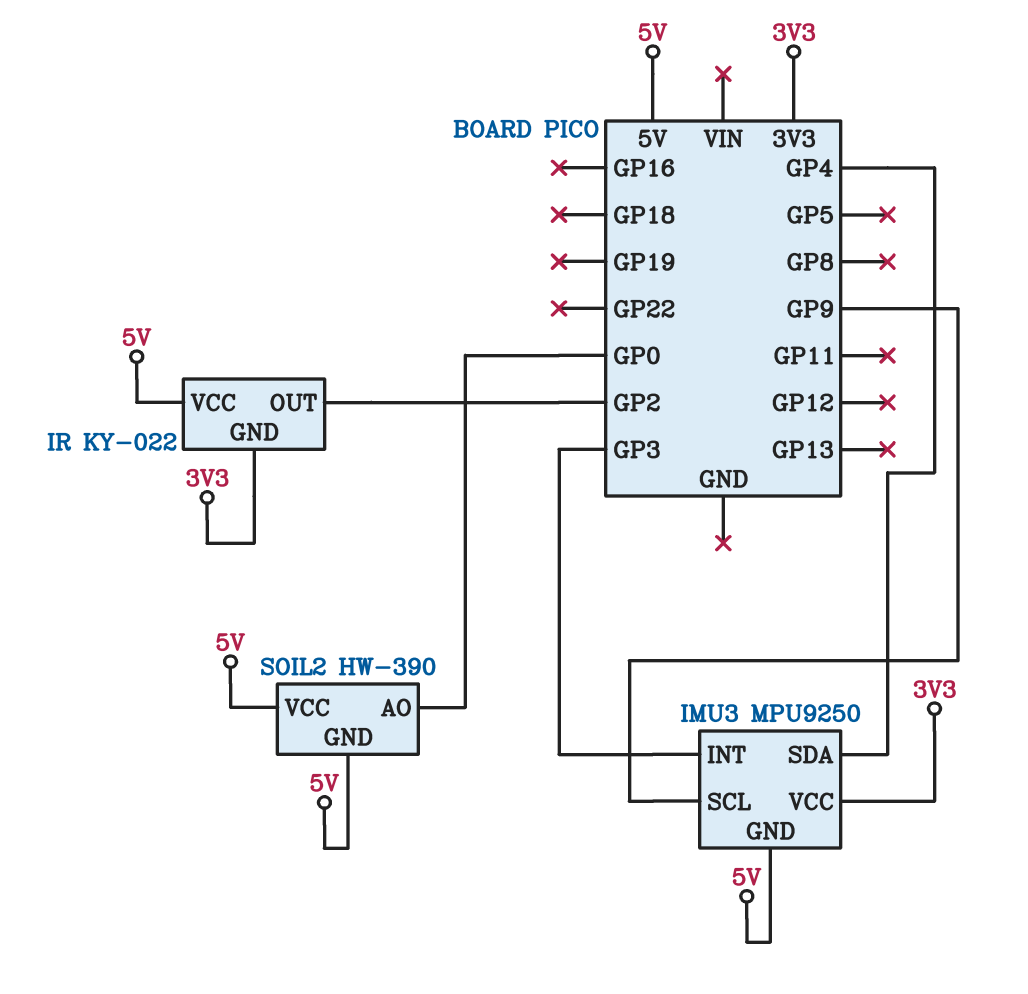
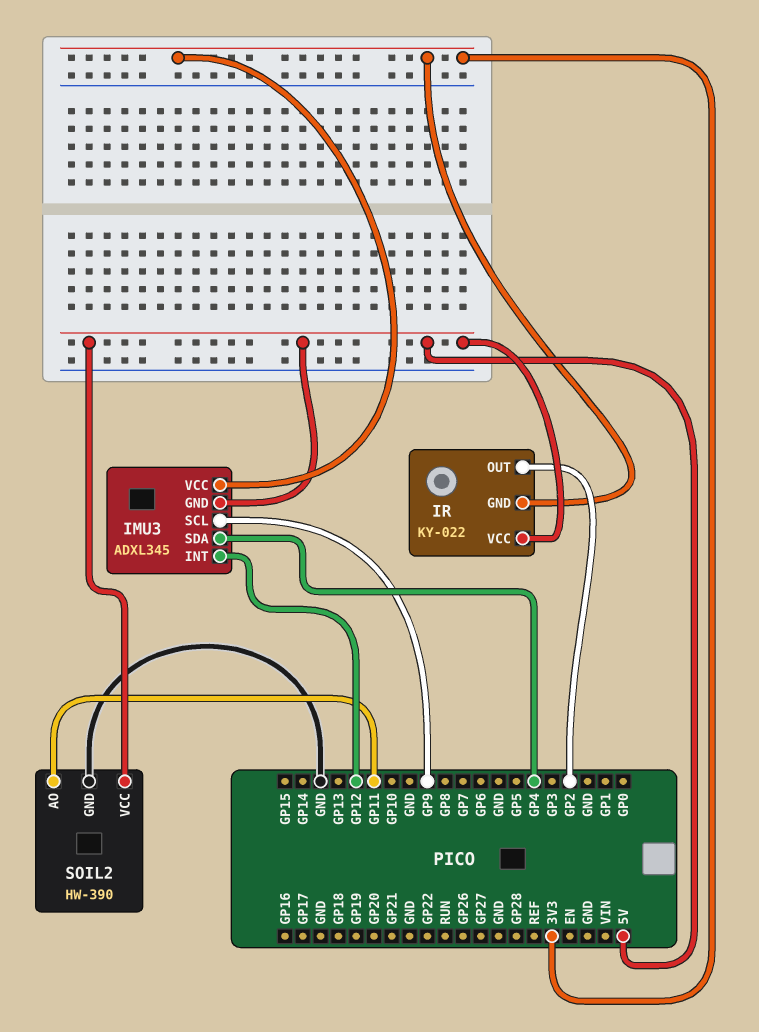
IMU3: MPU9250 -> ADXL345
IMU3 pin INT: GP3 -> GP12
SOIL2 pin AO: GP0 -> GP11
SOIL2 pin GND: 5V -> GND

